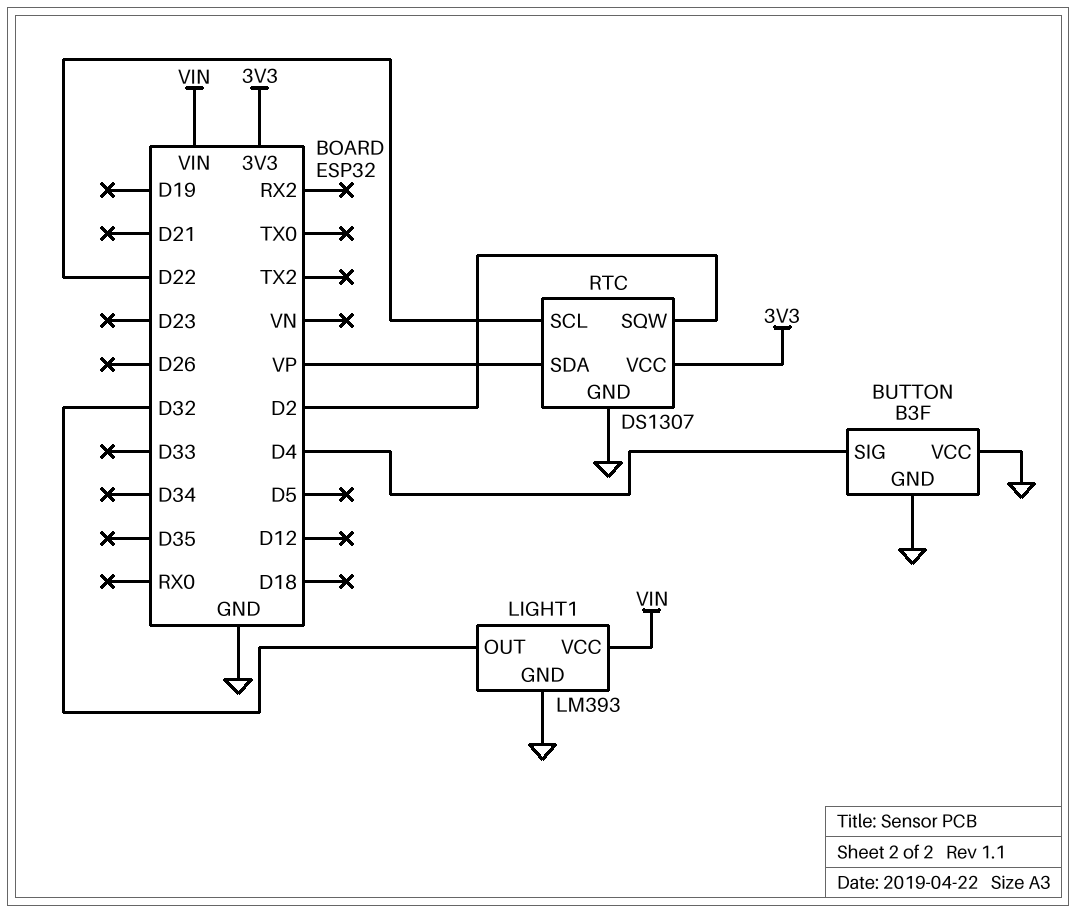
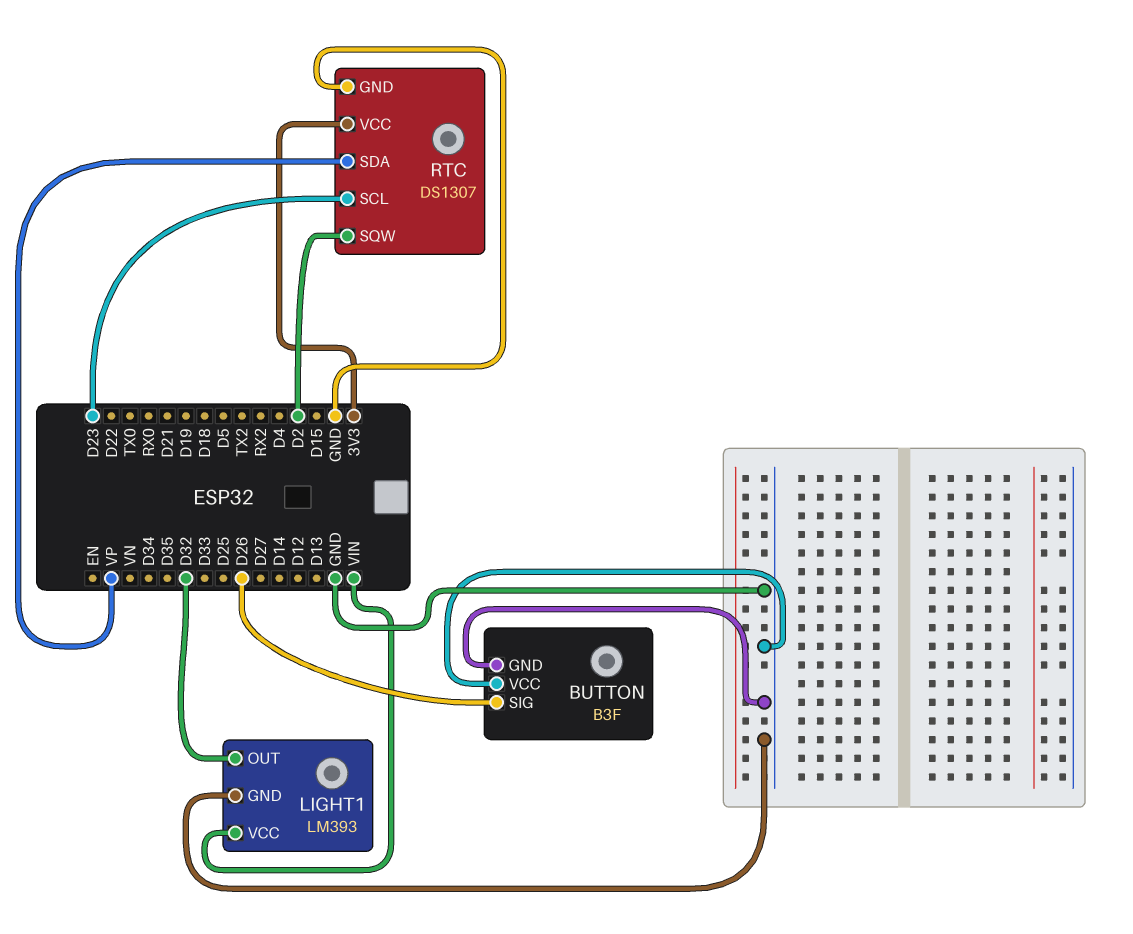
BUTTON pin SIG: D4 -> D26
RTC pin SCL: D22 -> D23

